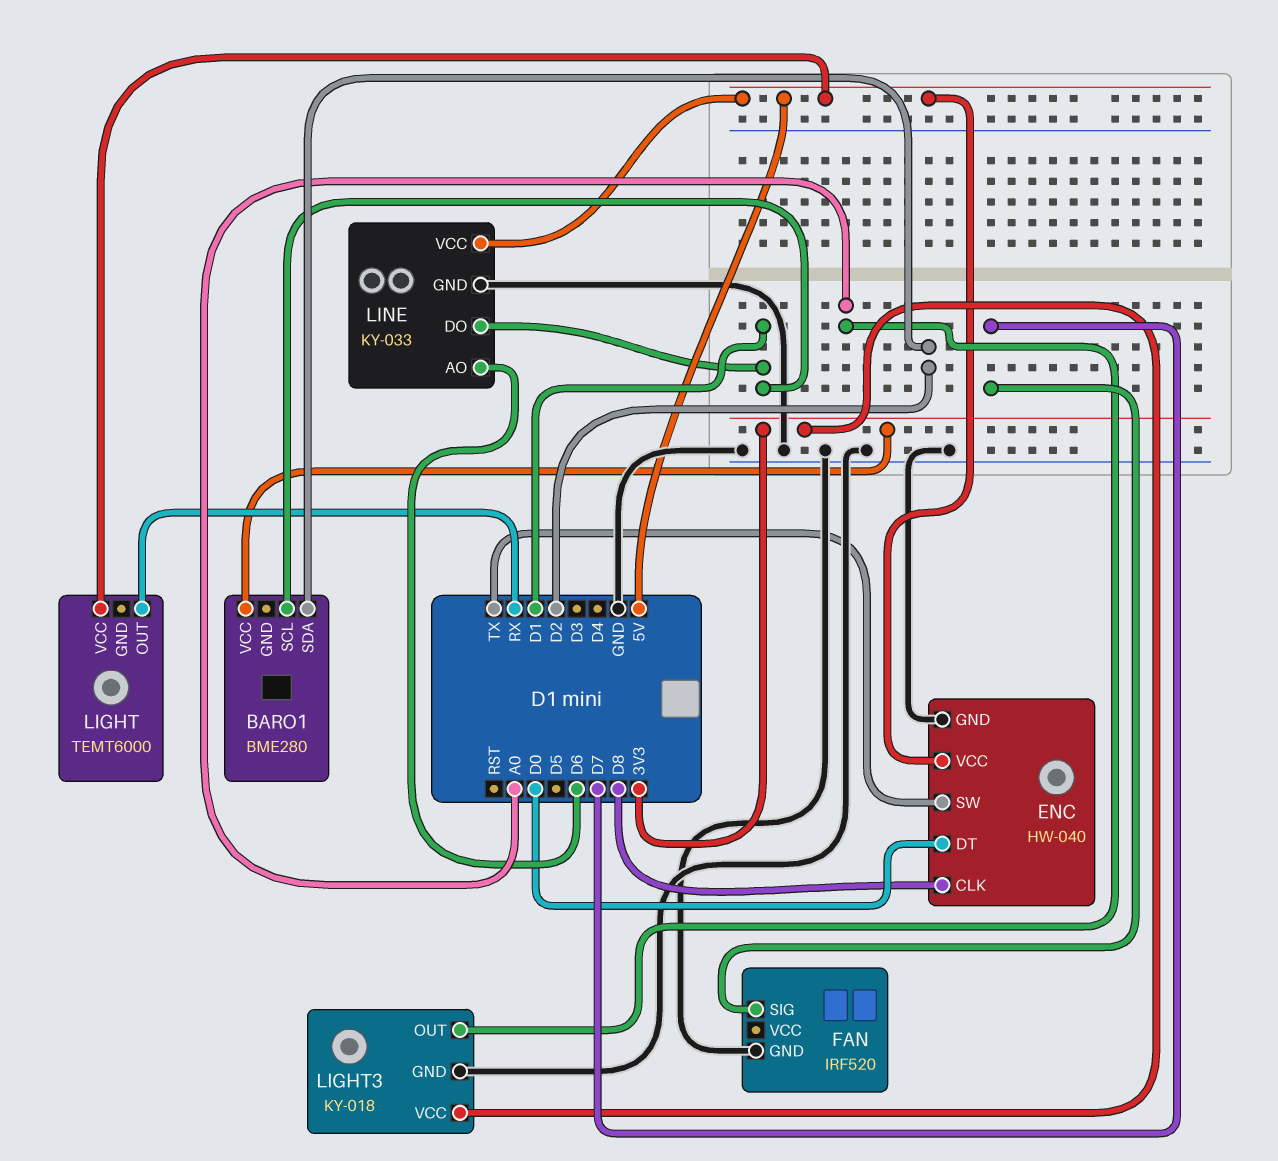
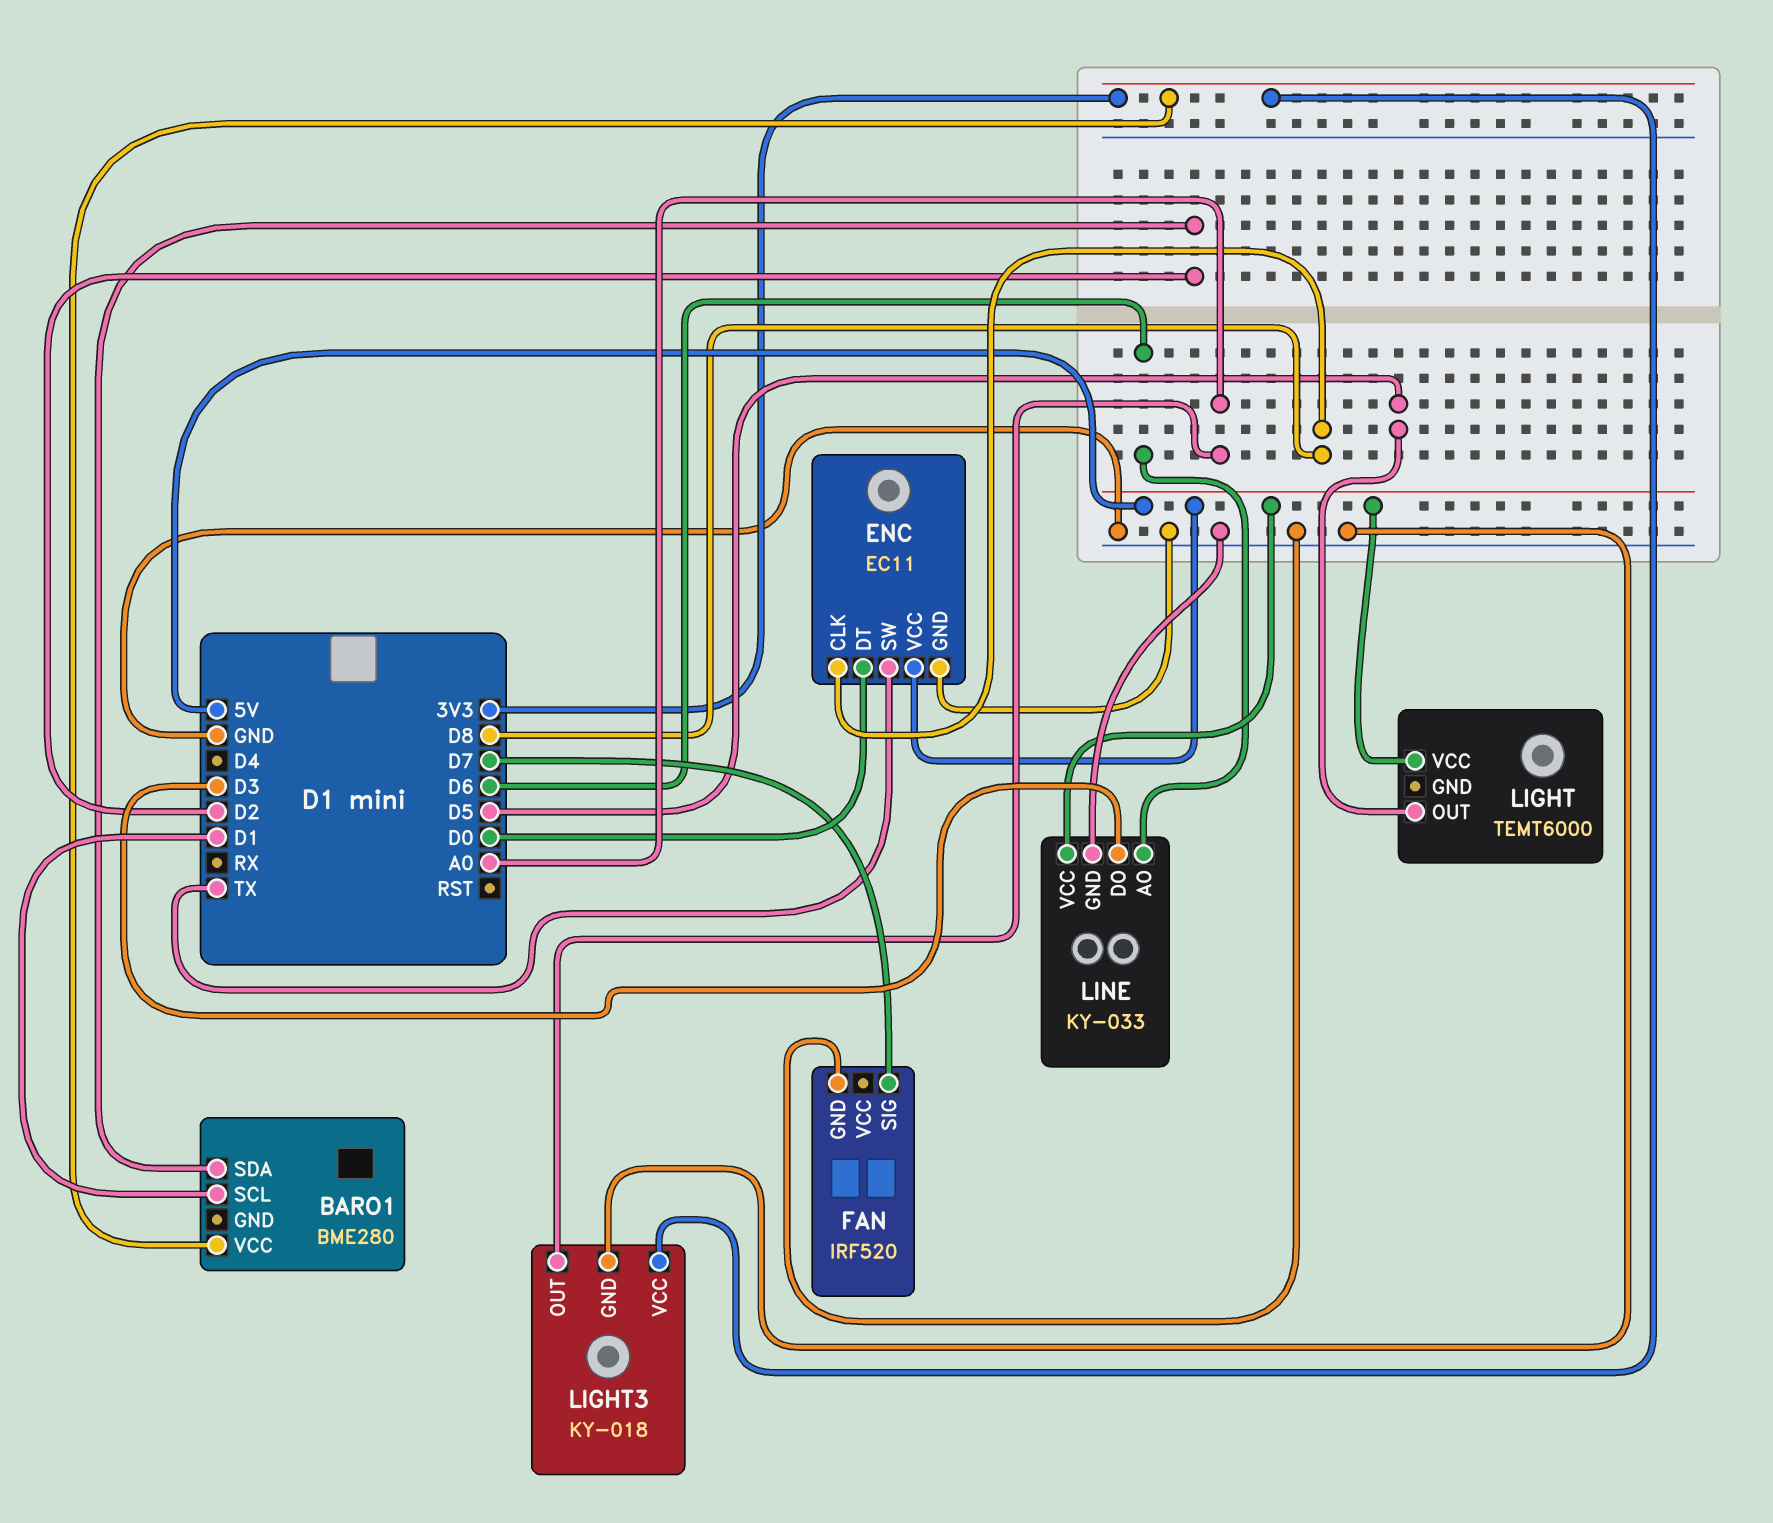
ENC: HW-040 -> EC11
LIGHT pin OUT: RX -> D5
LINE pin DO: D1 -> D3

